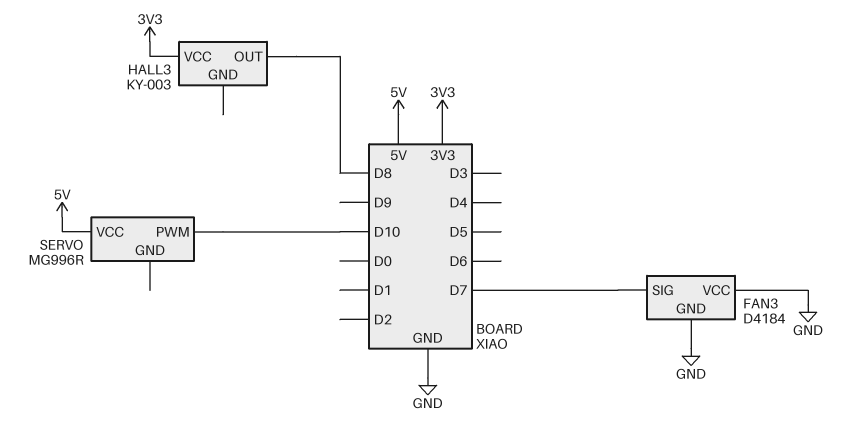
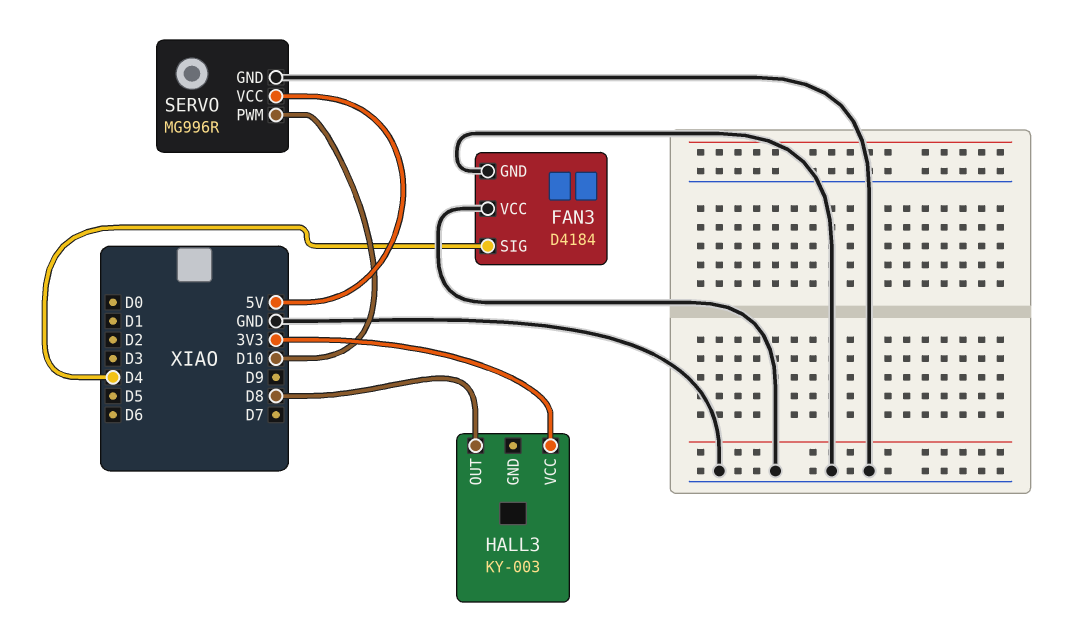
FAN3 pin SIG: D7 -> D4
SERVO pin GND: none -> GND

